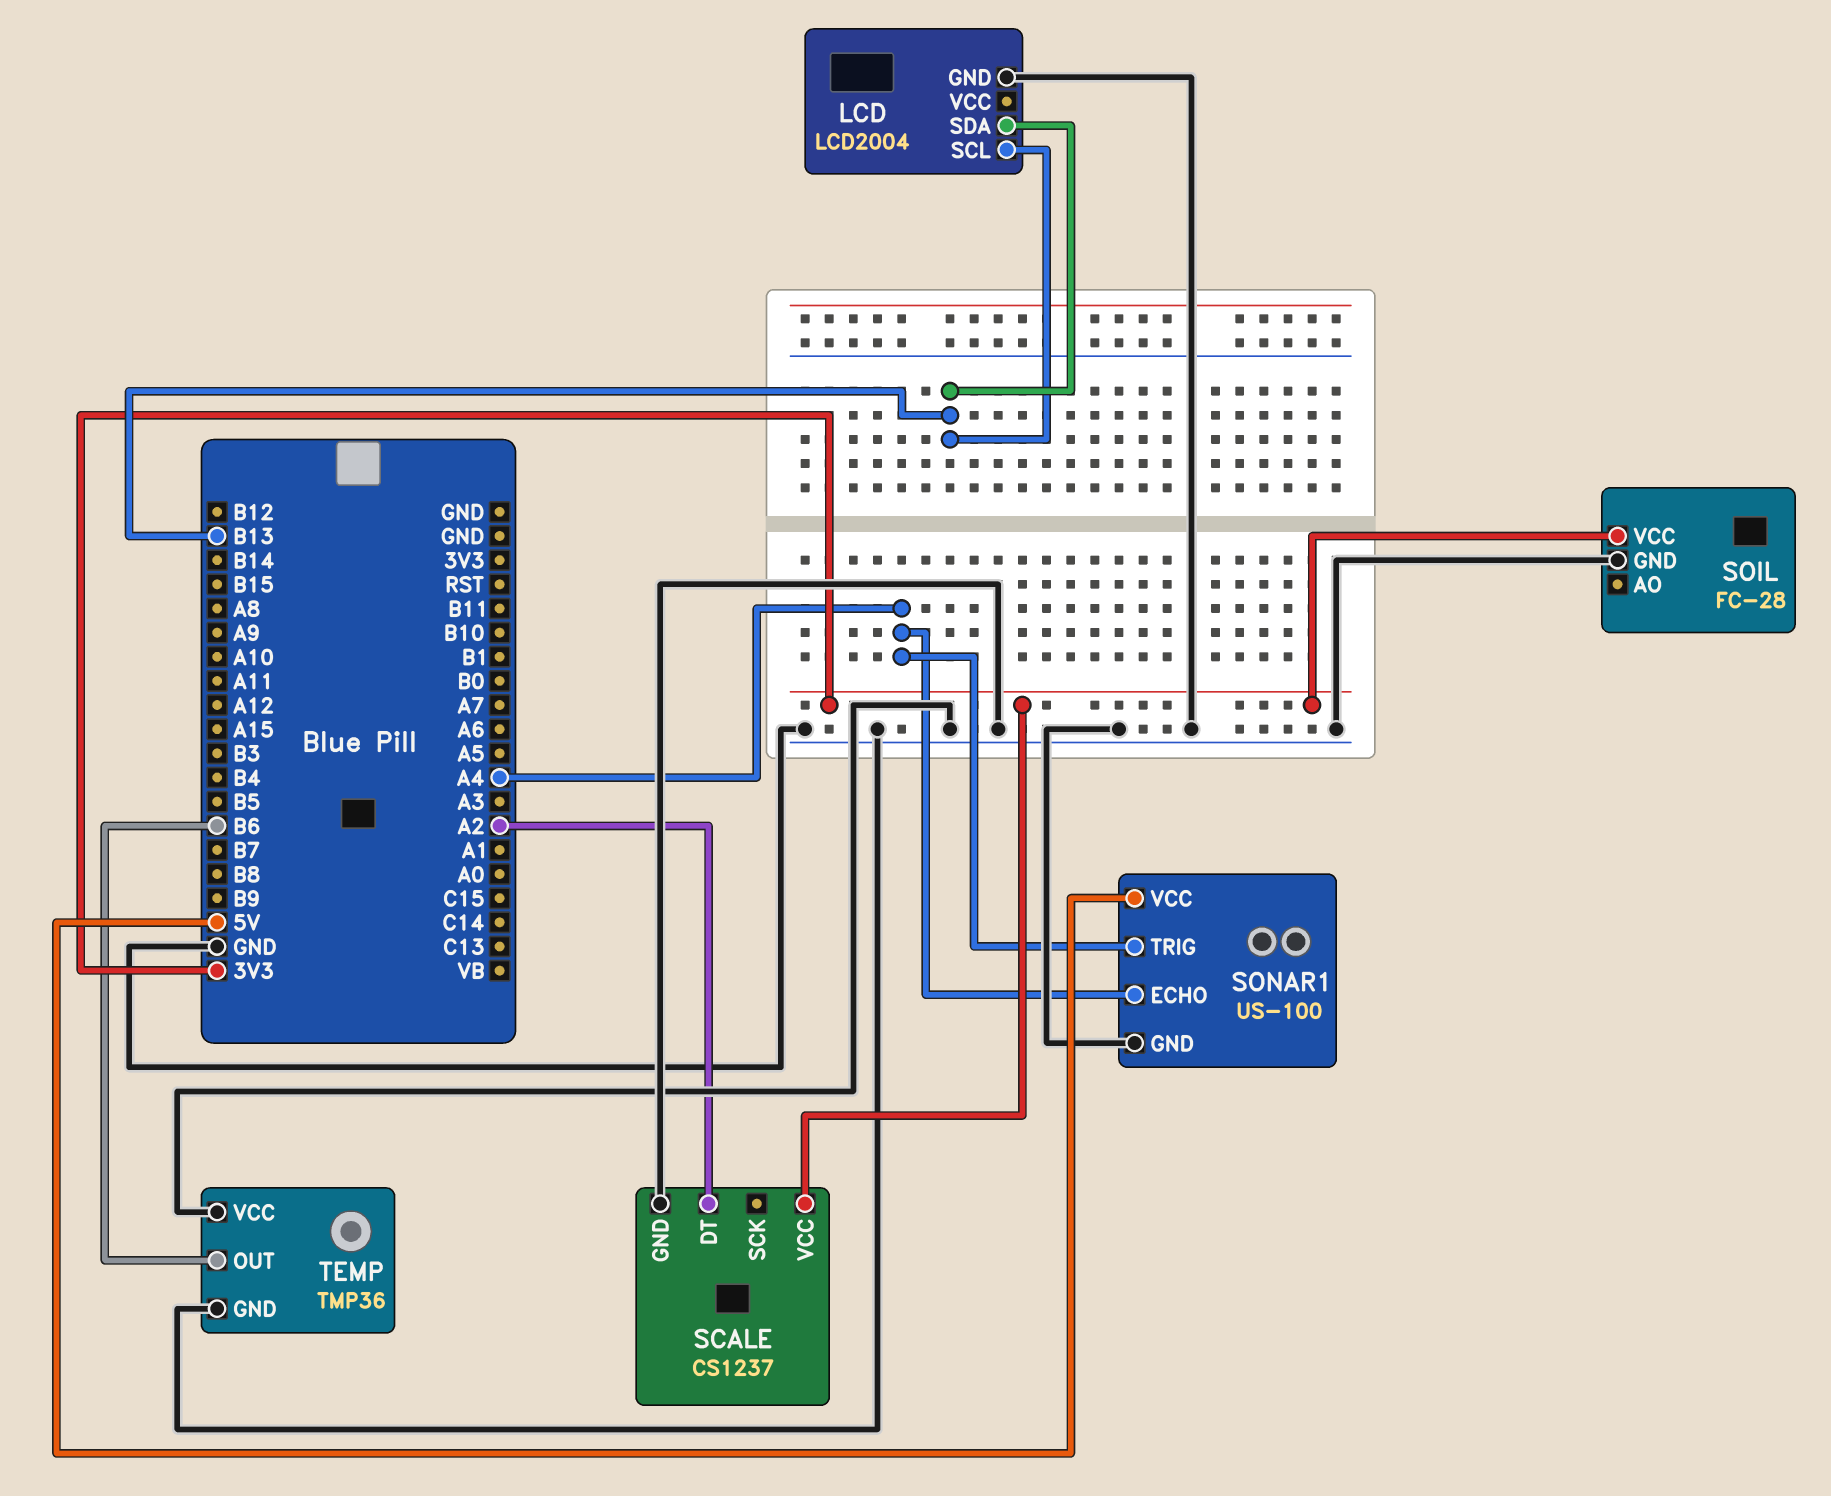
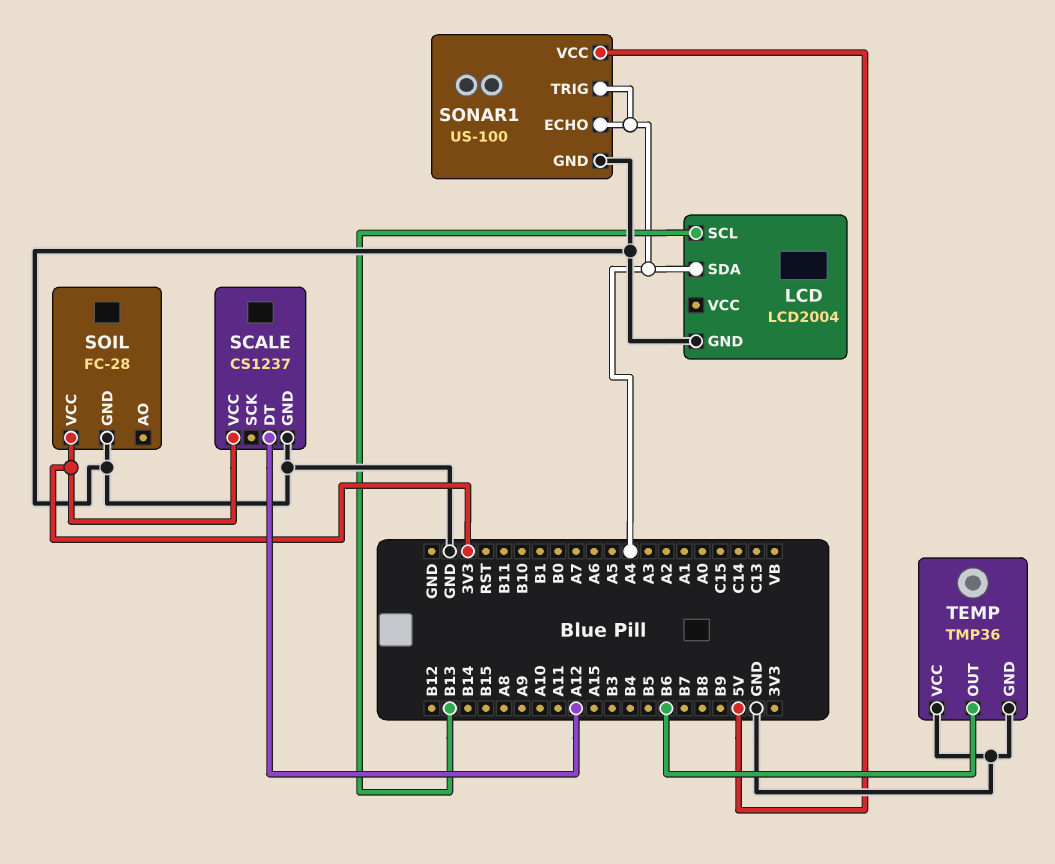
LCD pin SDA: B13 -> A4
SCALE pin DT: A2 -> A12

